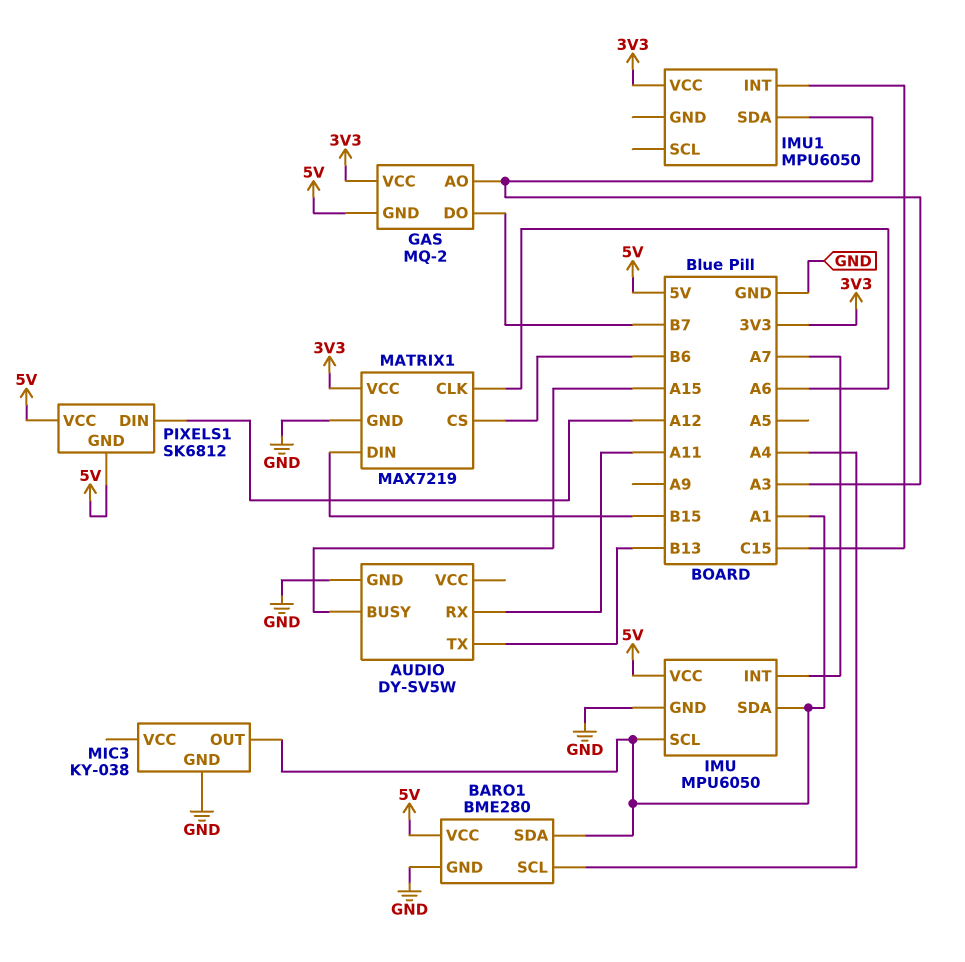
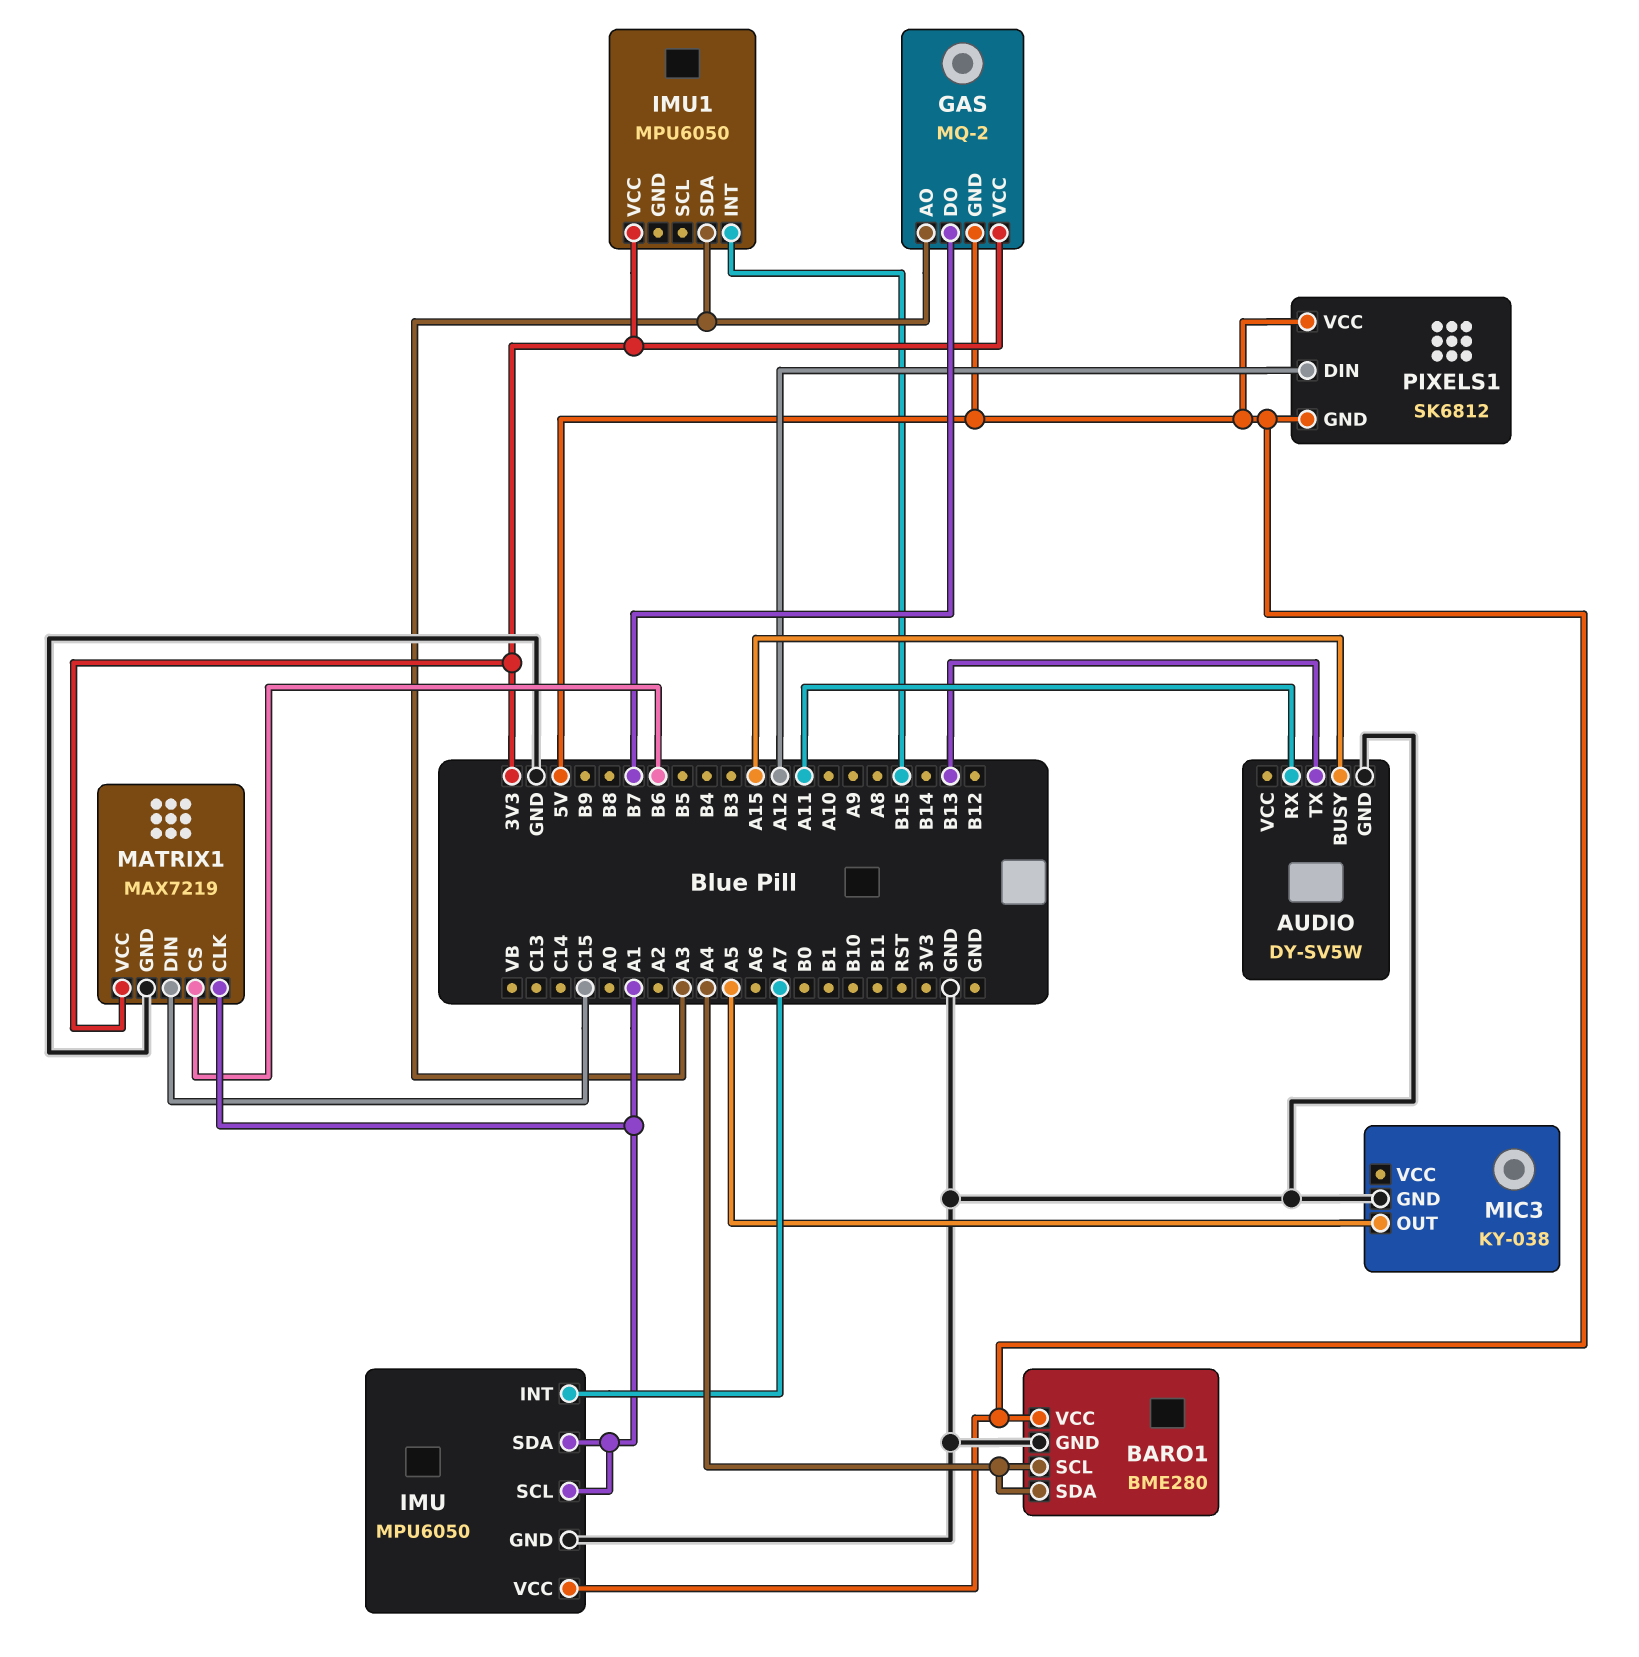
BARO1 pin SDA: A1 -> A4
IMU1 pin INT: C15 -> B15
MATRIX1 pin CLK: A6 -> A1
MATRIX1 pin DIN: B15 -> C15
MIC3 pin OUT: A1 -> A5

